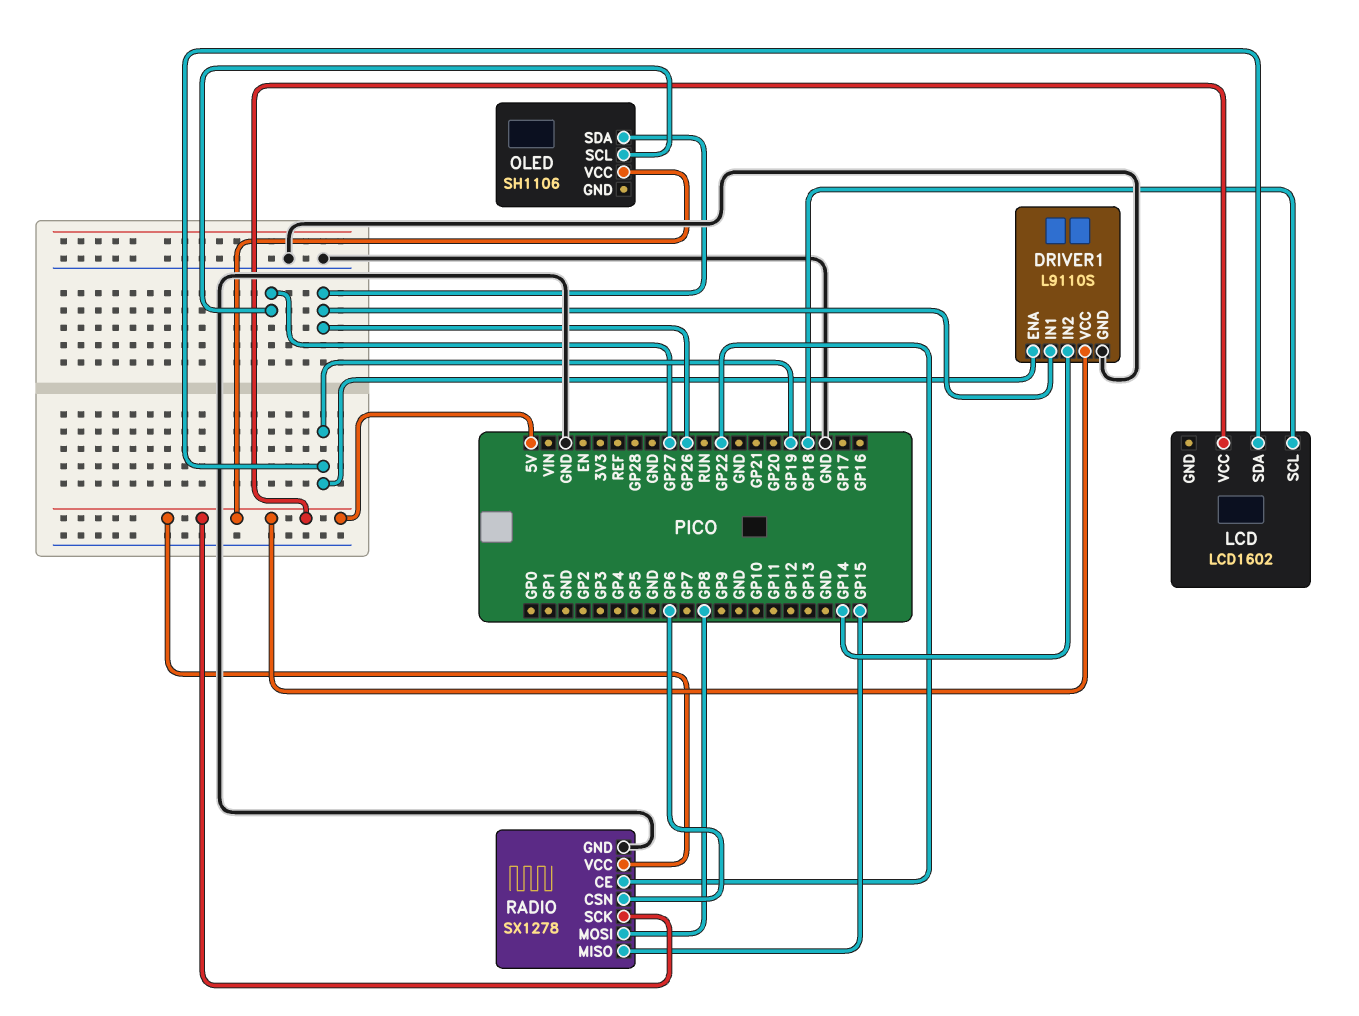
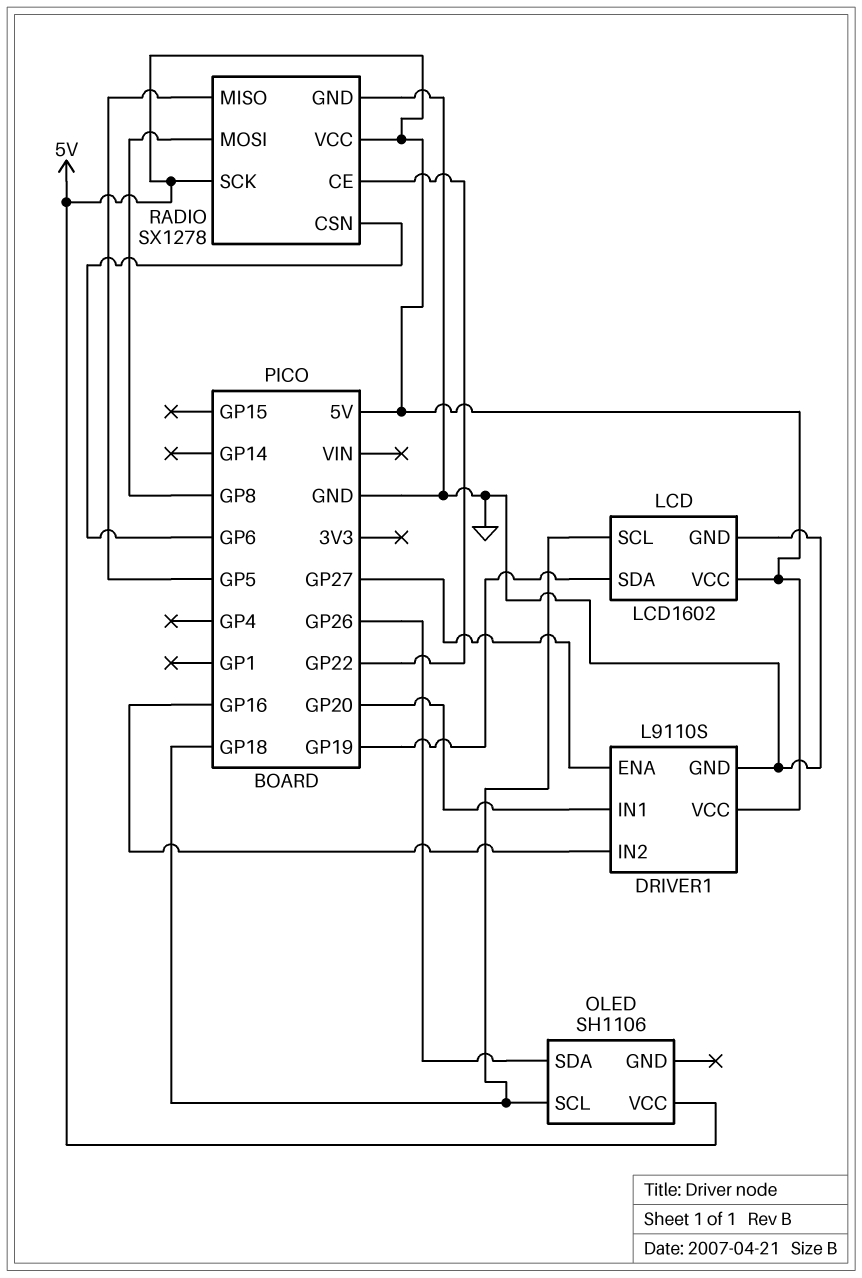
DRIVER1 pin ENA: GP19 -> GP27
DRIVER1 pin IN1: GP26 -> GP20
DRIVER1 pin IN2: GP14 -> GP16
LCD pin GND: none -> GND
OLED pin SCL: GP27 -> GP18
RADIO pin MISO: GP15 -> GP5

